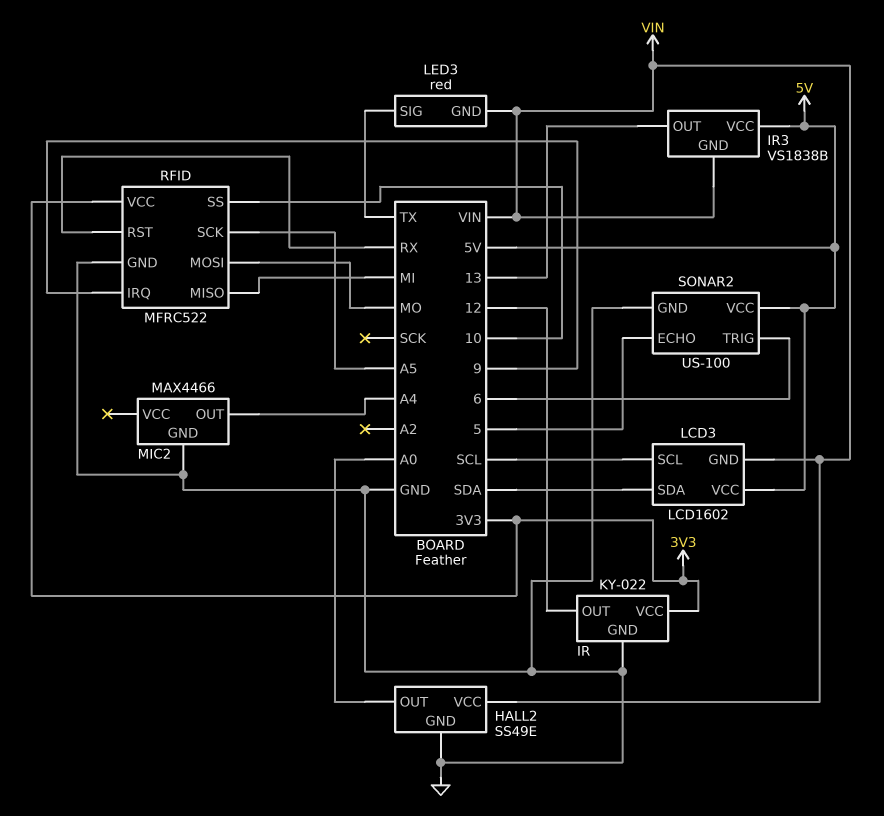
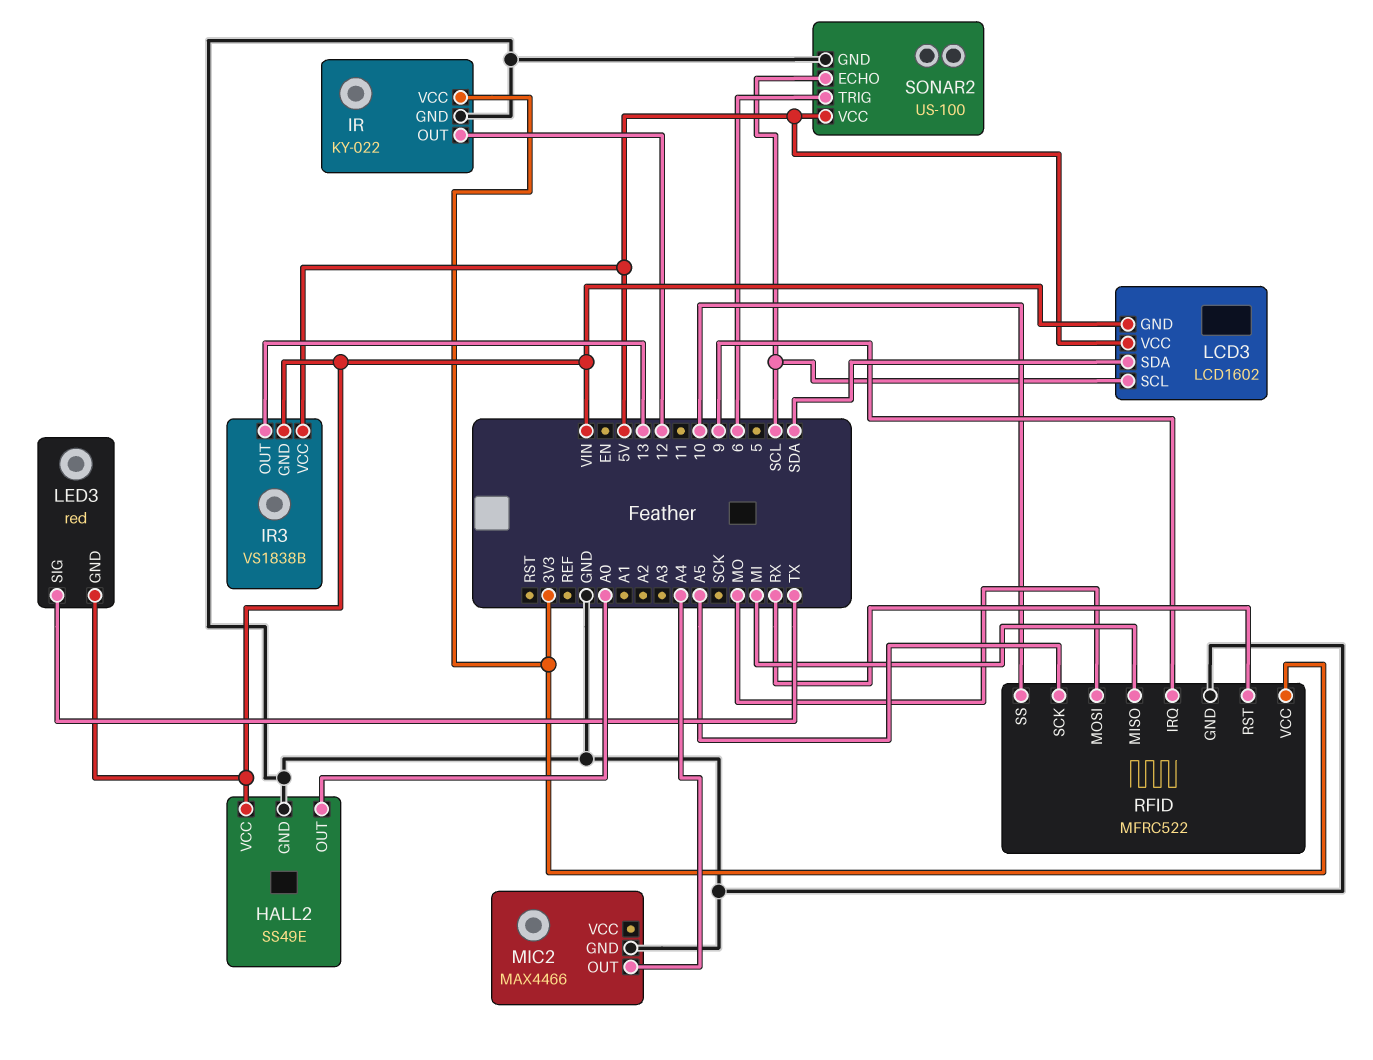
SONAR2 pin ECHO: 5 -> SCL

